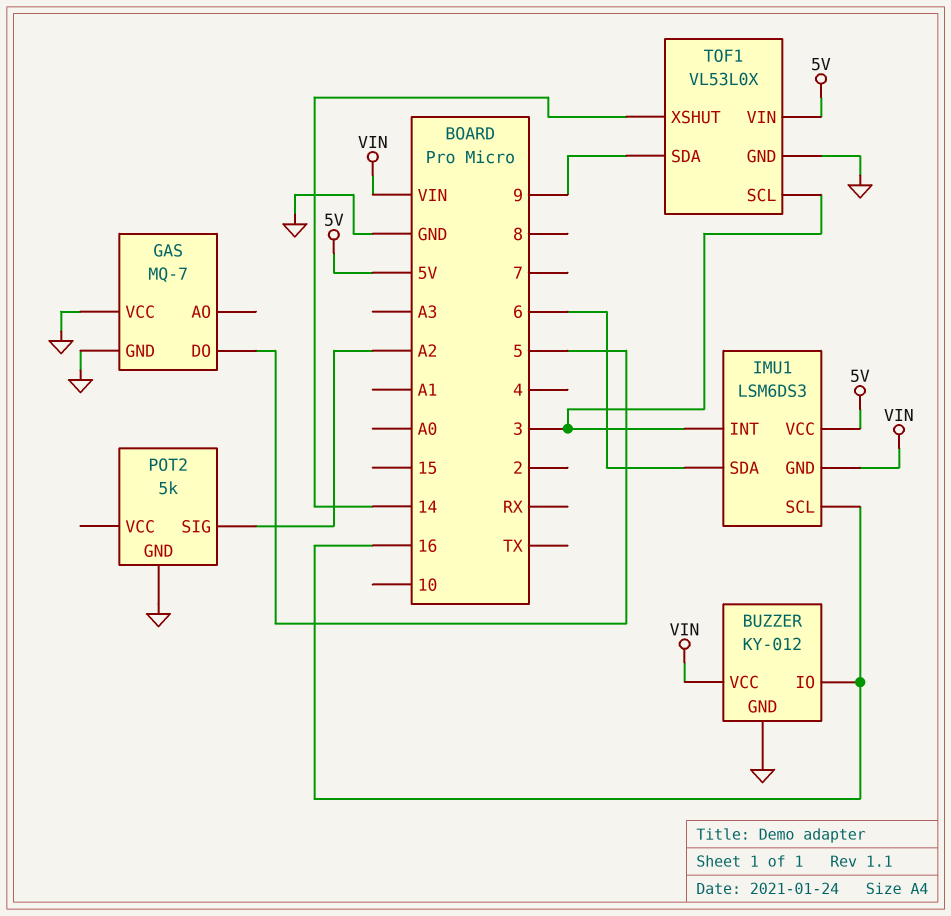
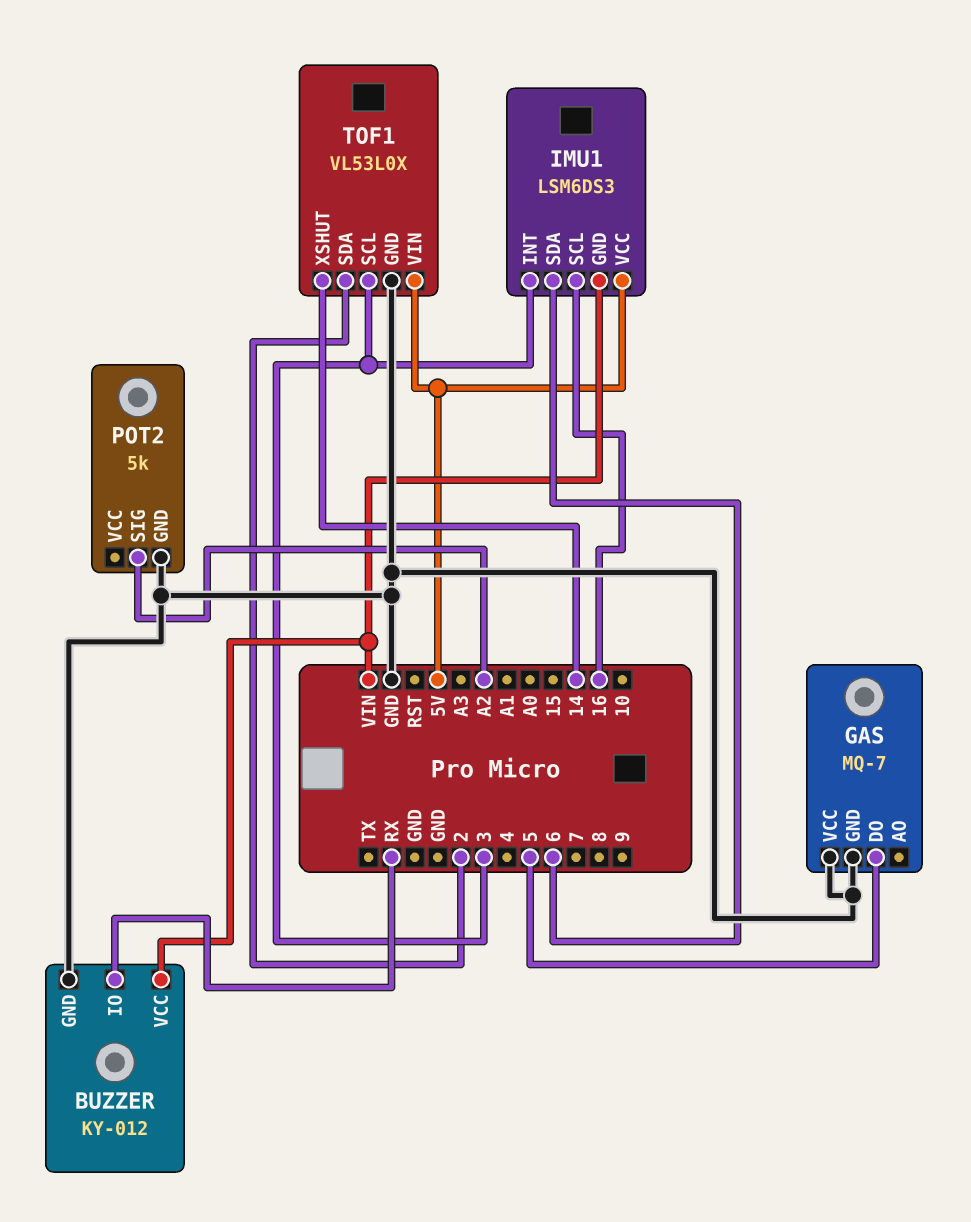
BUZZER pin IO: 16 -> RX
TOF1 pin SDA: 9 -> 2

